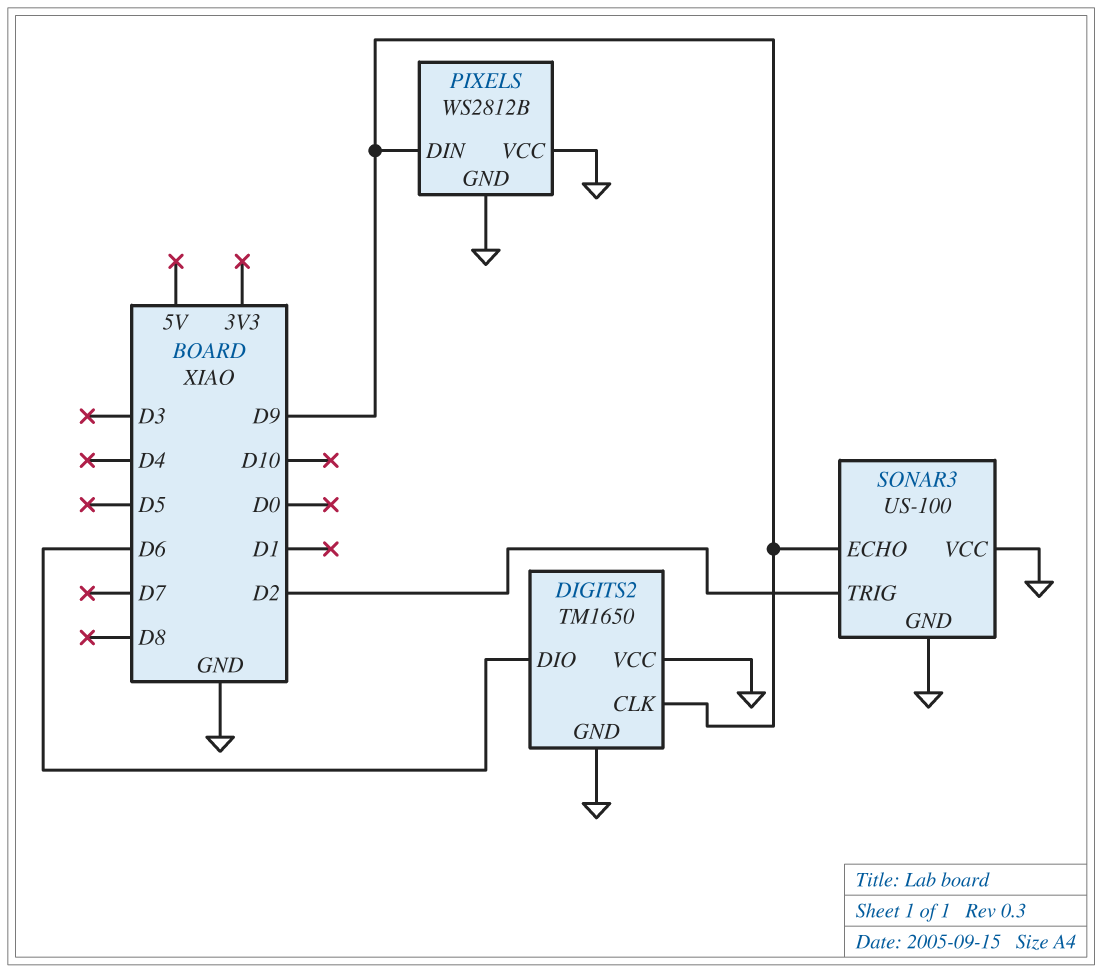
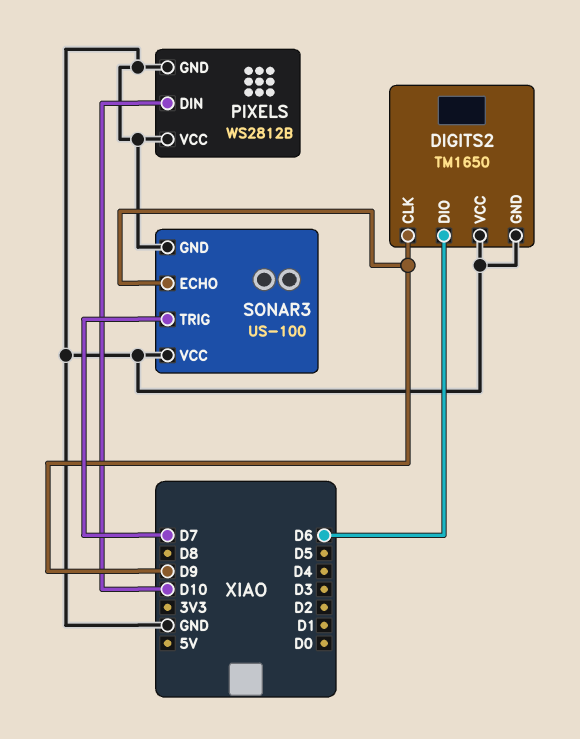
PIXELS pin DIN: D9 -> D10
SONAR3 pin TRIG: D2 -> D7

